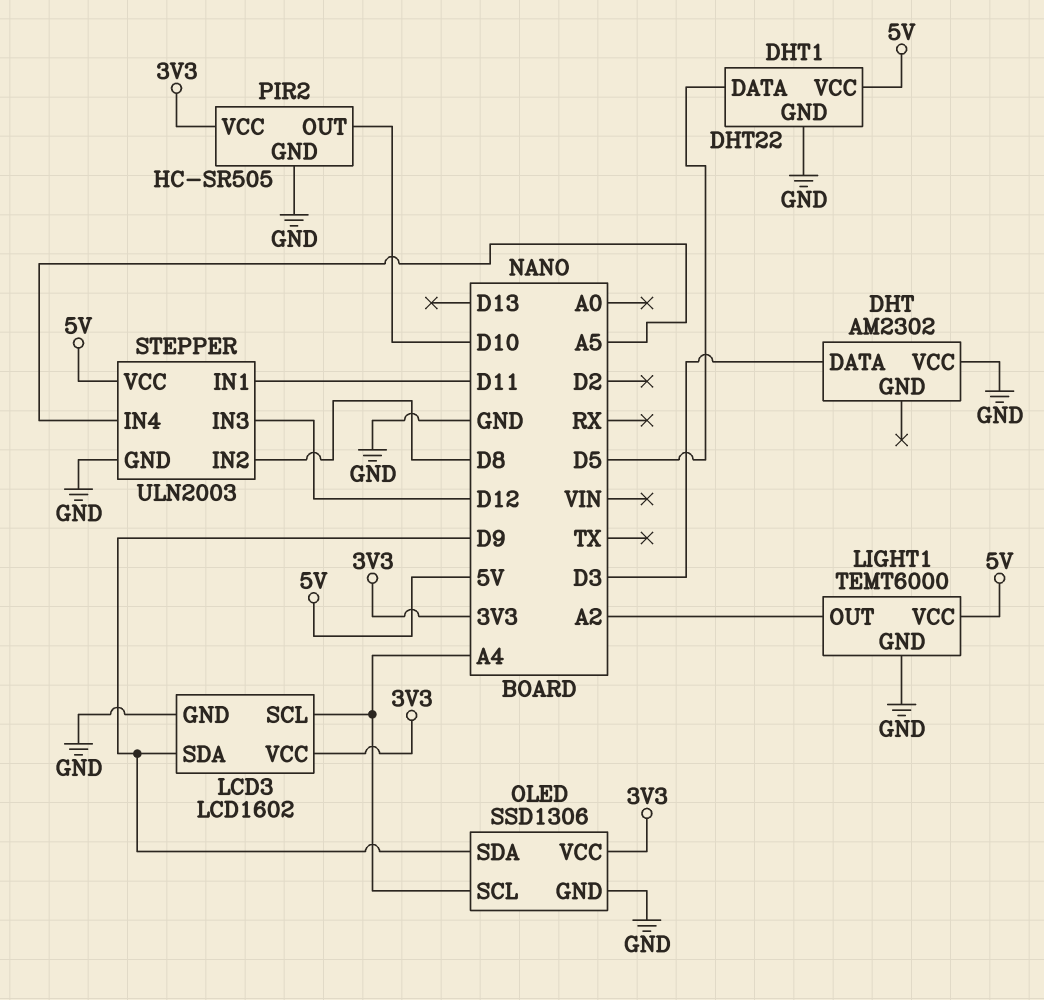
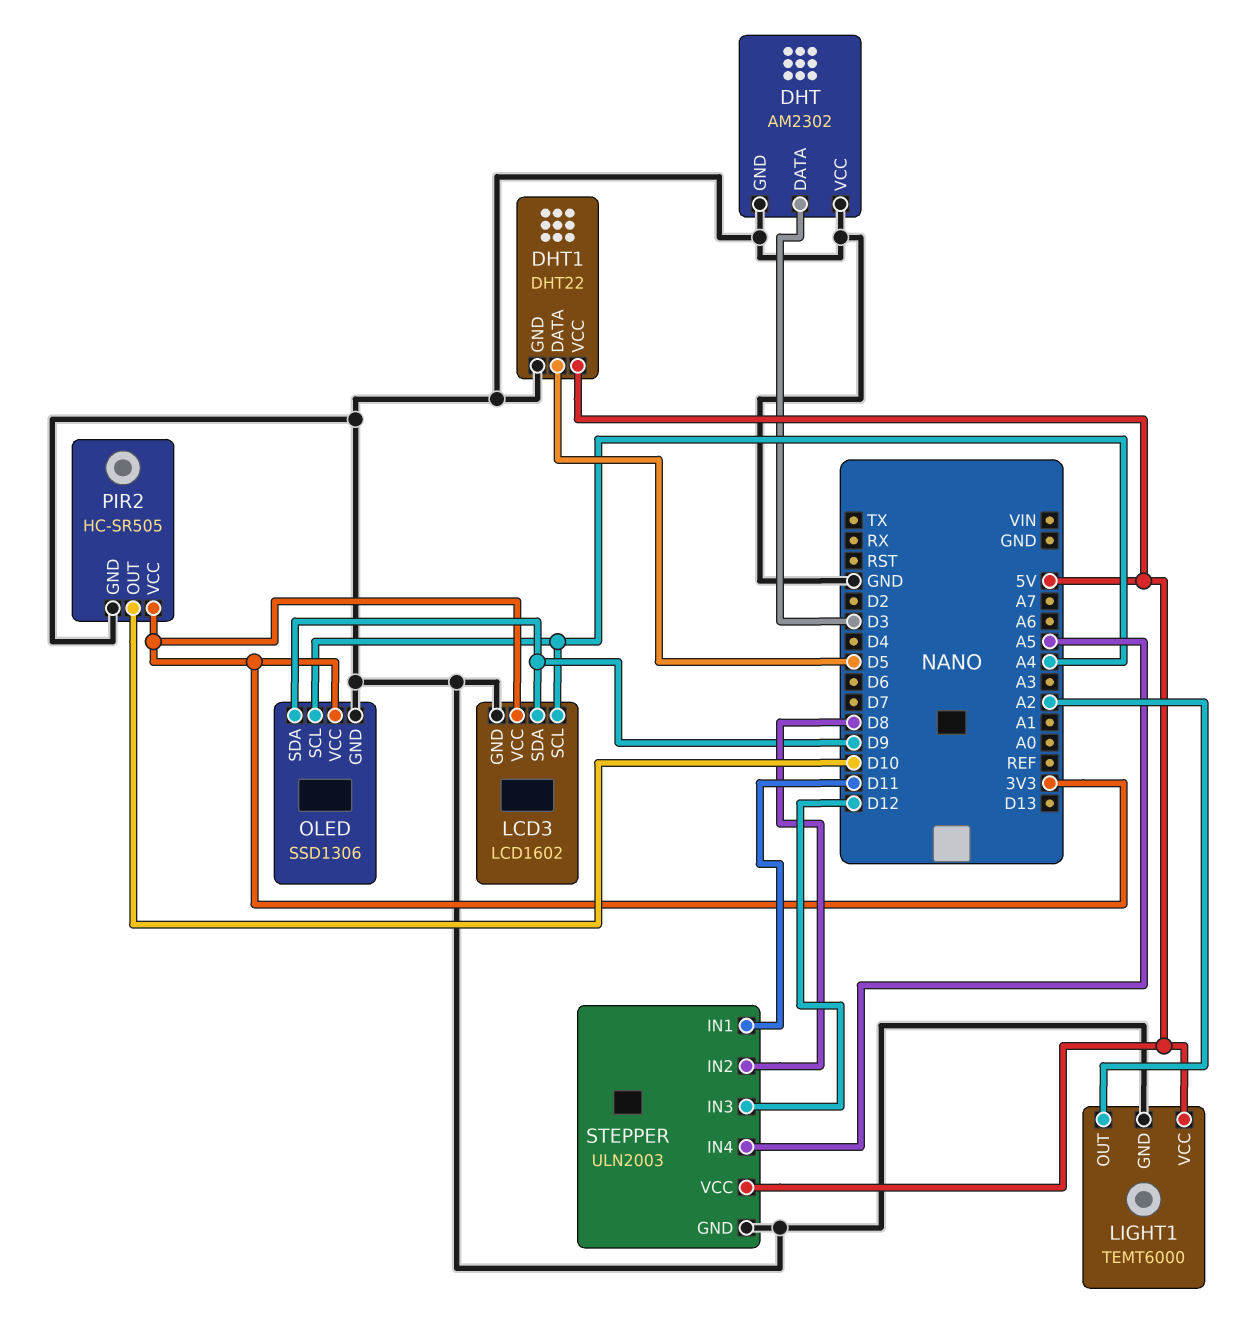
DHT pin GND: none -> GND

